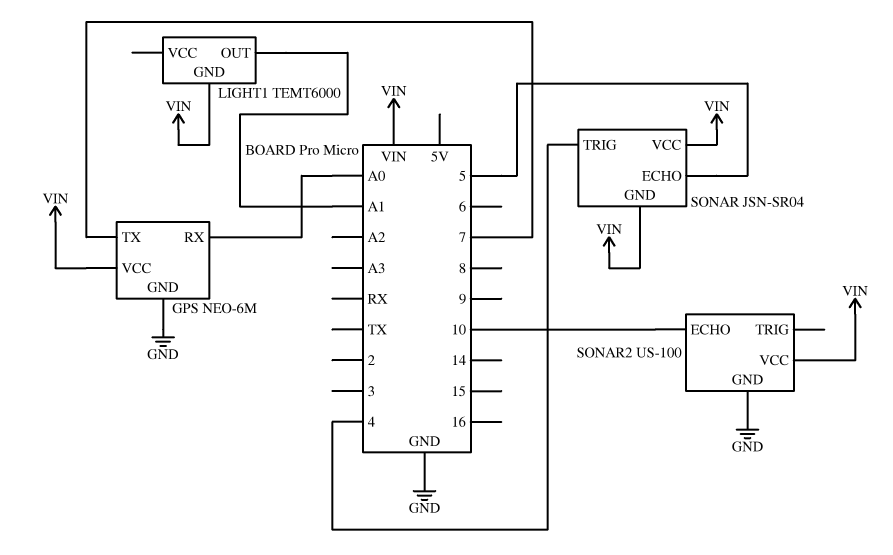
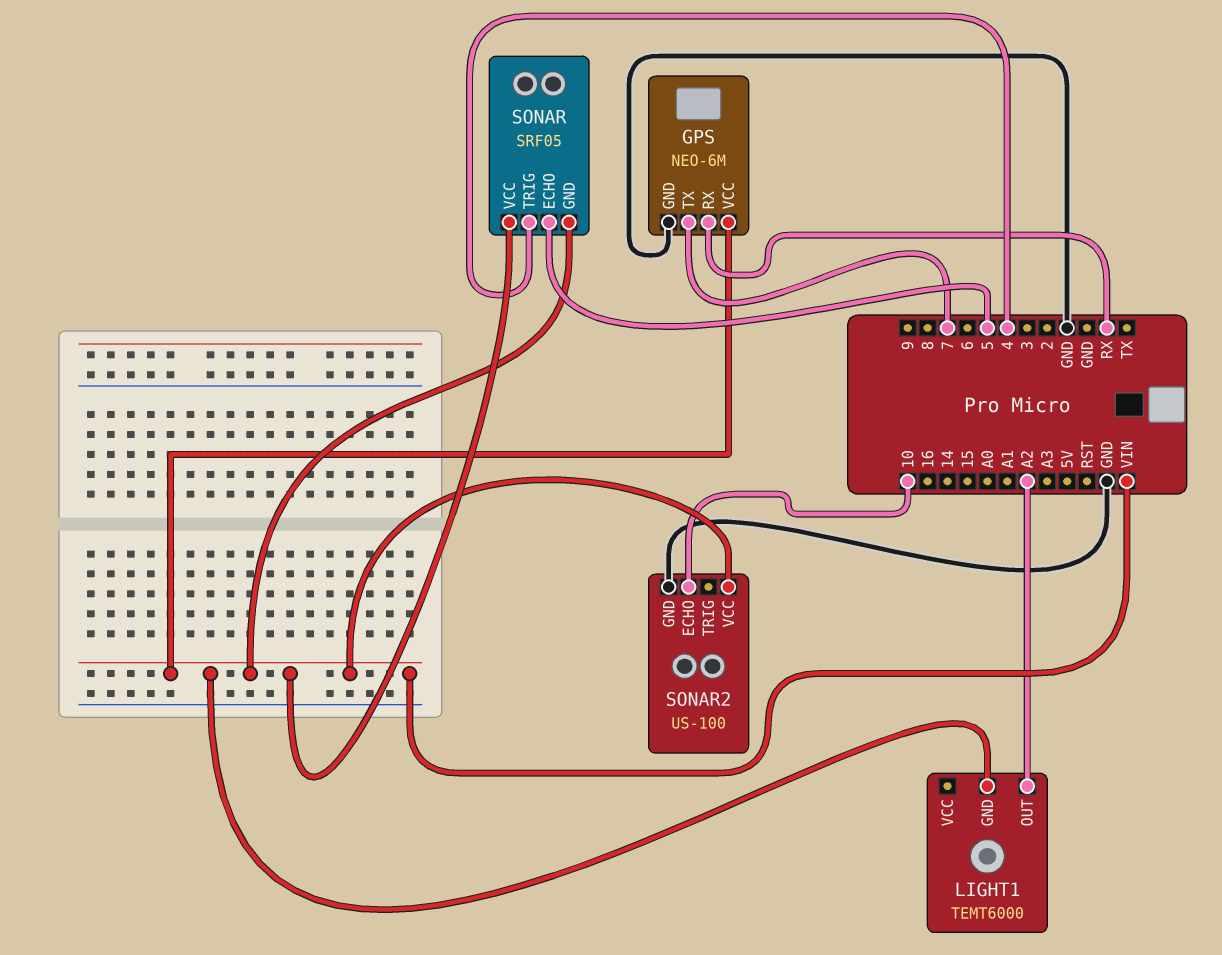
GPS pin RX: A0 -> RX
LIGHT1 pin OUT: A1 -> A2
SONAR: JSN-SR04 -> SRF05

